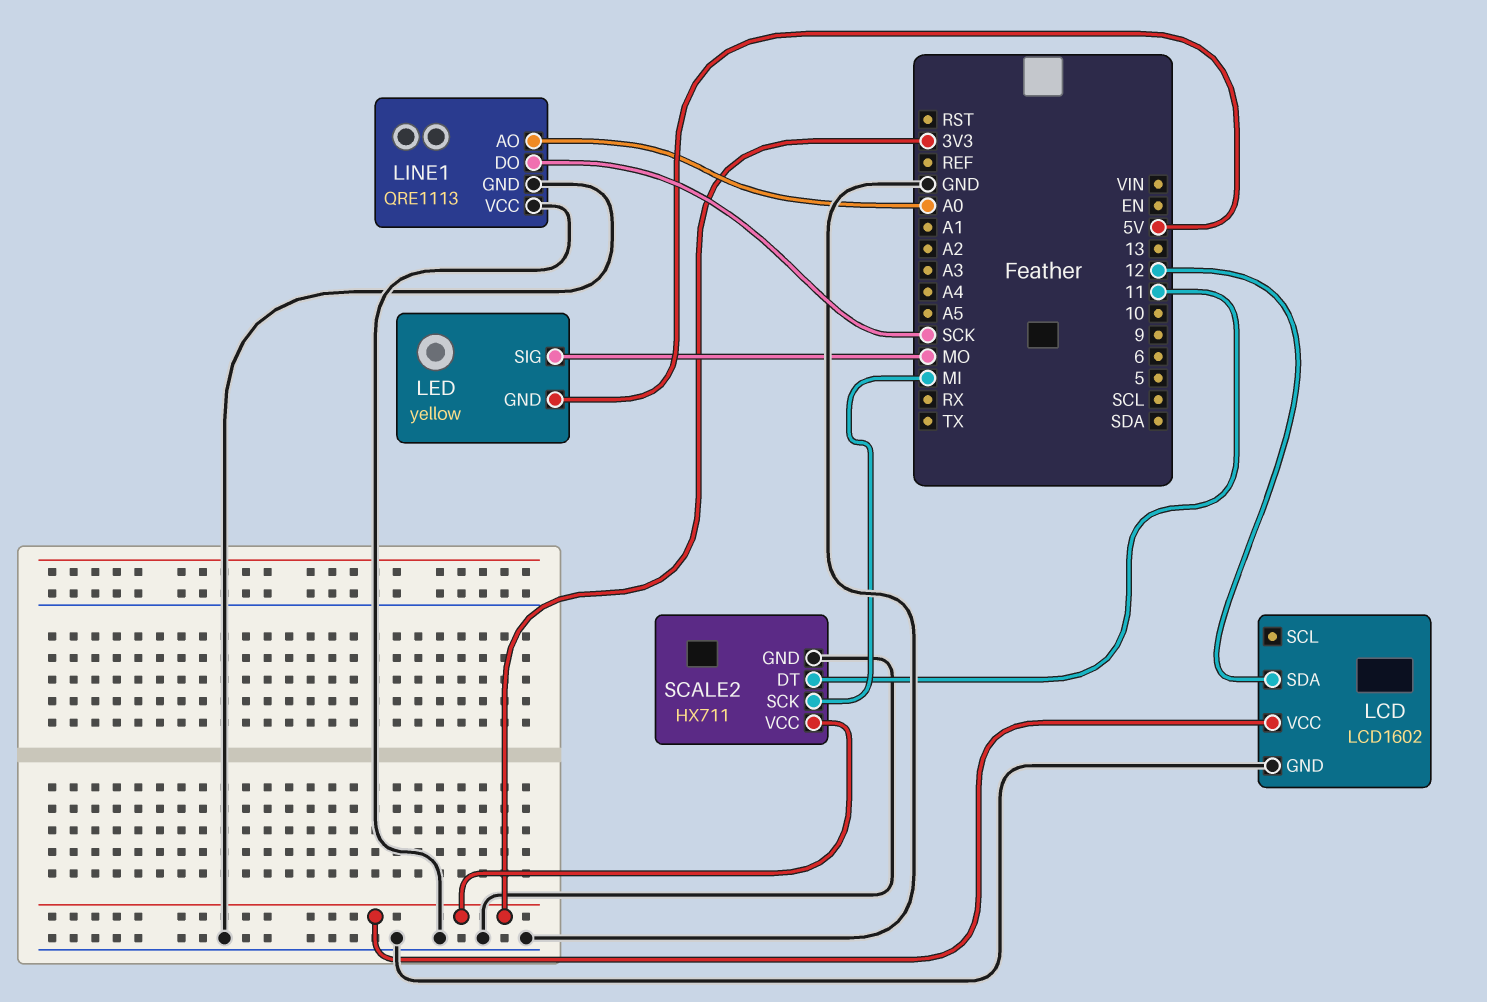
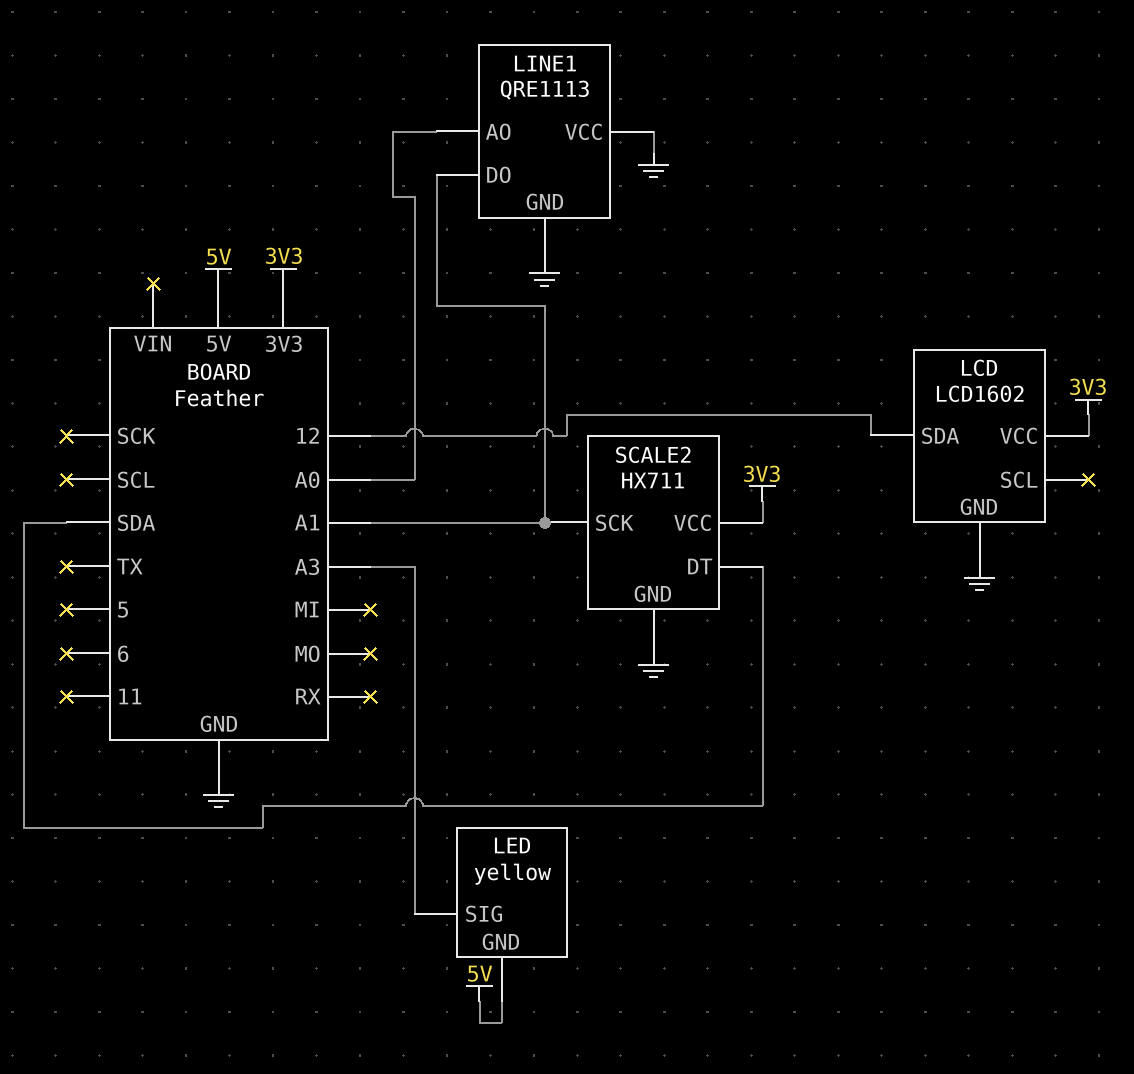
LED pin SIG: MO -> A3
LINE1 pin DO: SCK -> A1
SCALE2 pin DT: 11 -> SDA
SCALE2 pin SCK: MI -> A1

